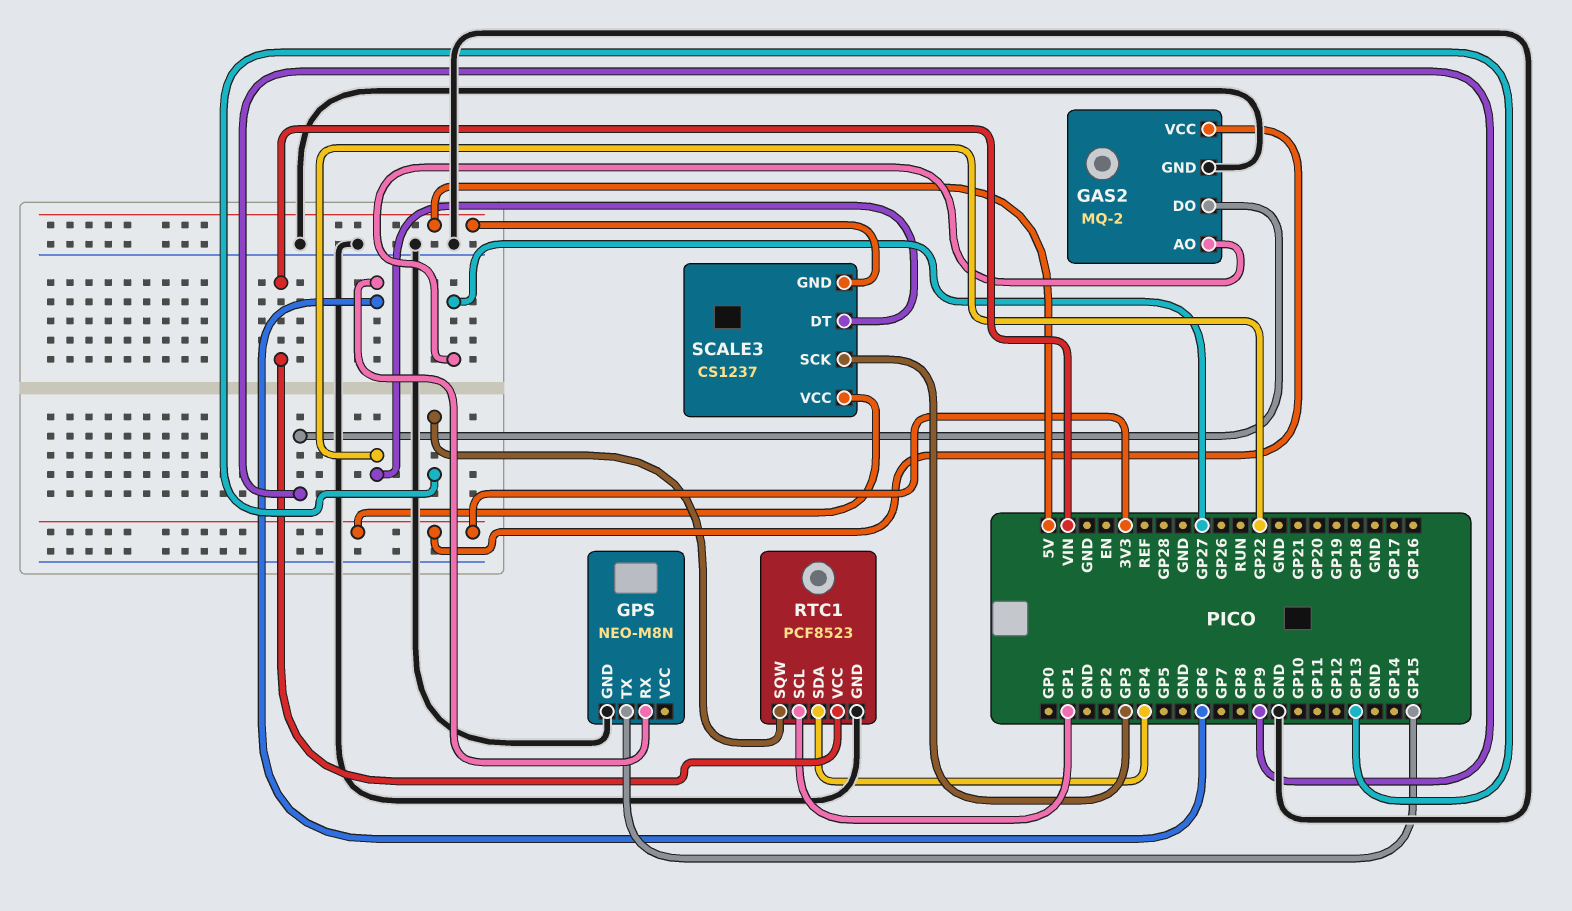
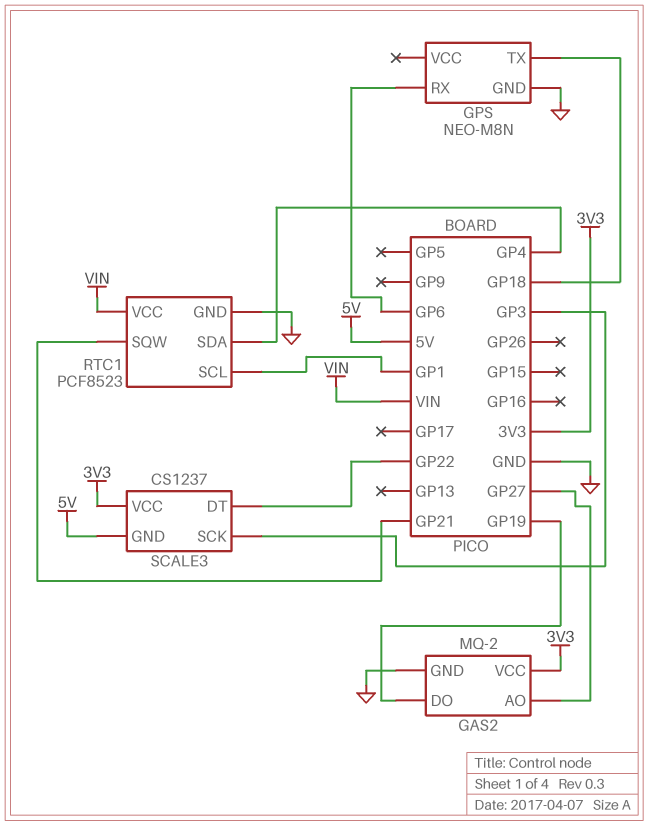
GAS2 pin DO: GP9 -> GP19
GPS pin TX: GP15 -> GP18
RTC1 pin SQW: GP13 -> GP21

